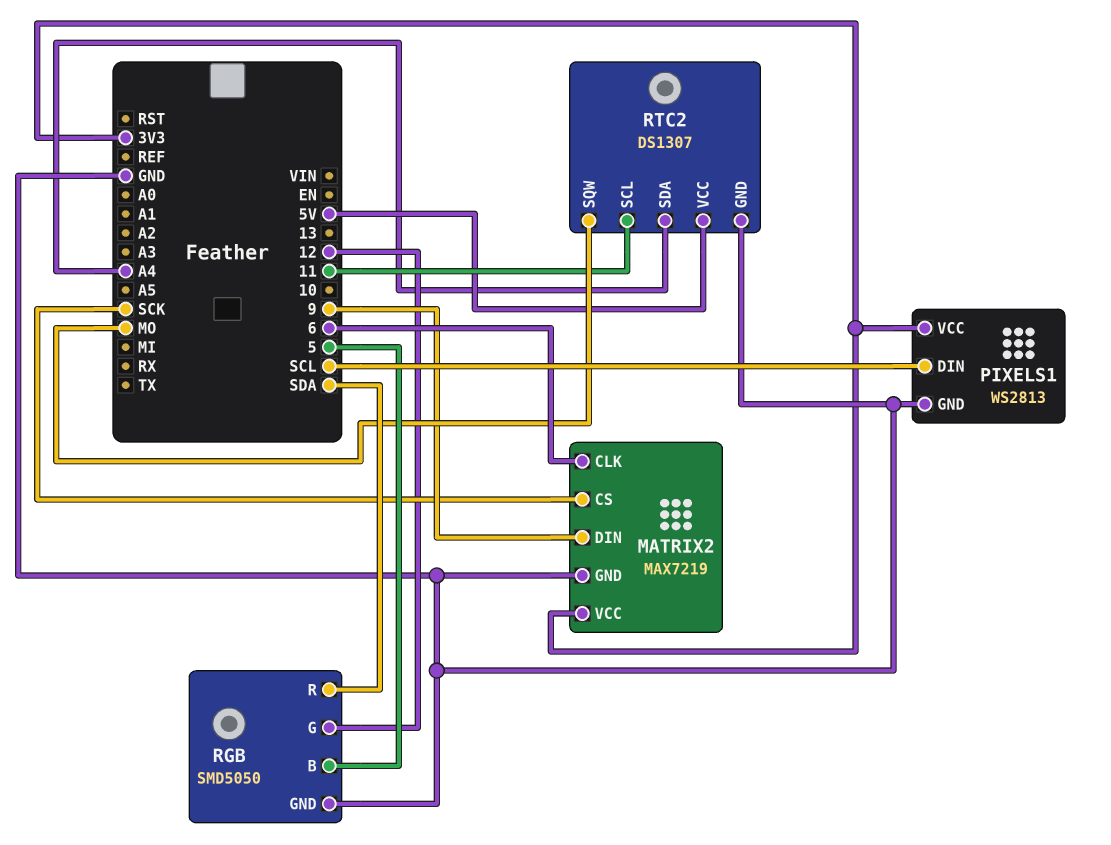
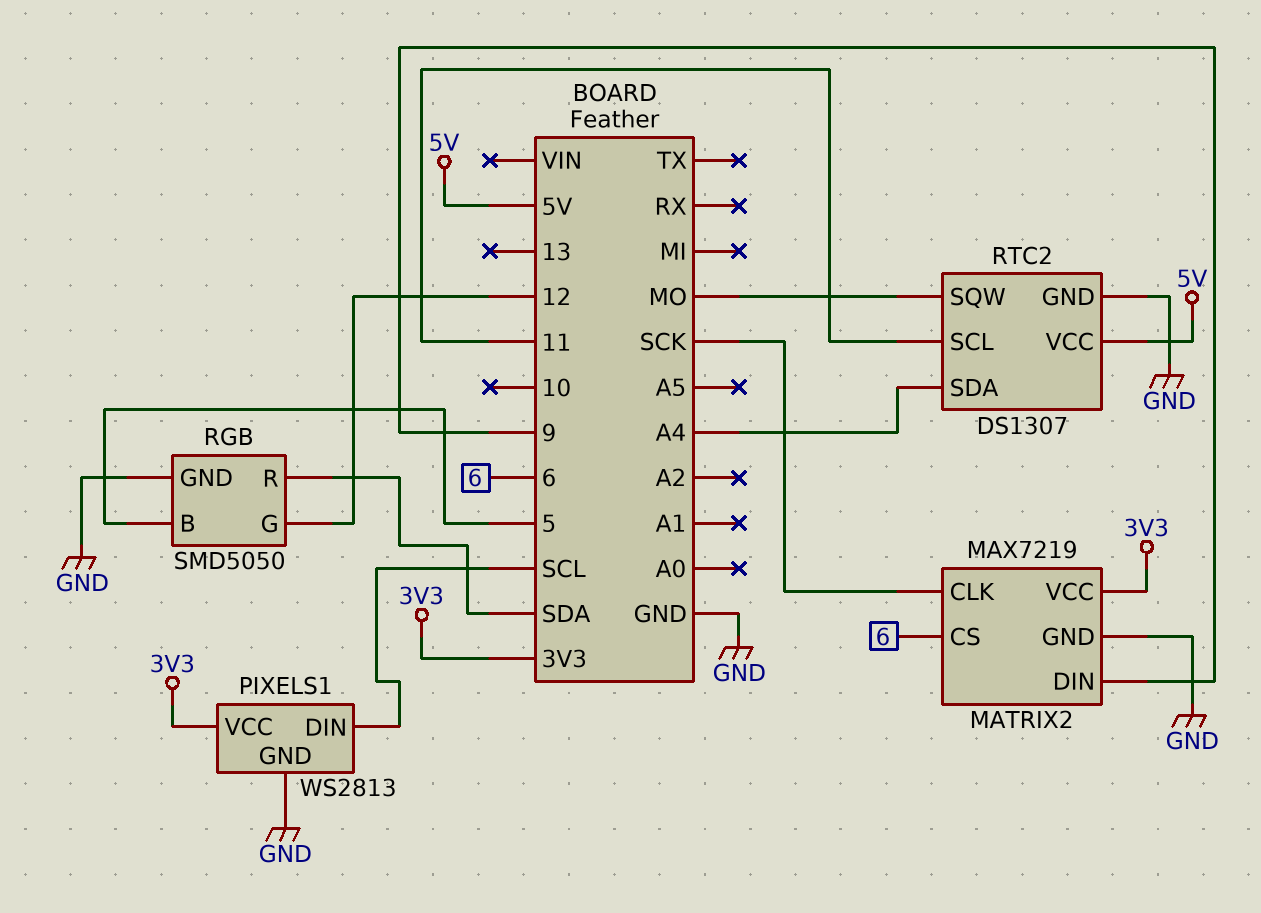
MATRIX2 pin CLK: 6 -> SCK
MATRIX2 pin CS: SCK -> 6

